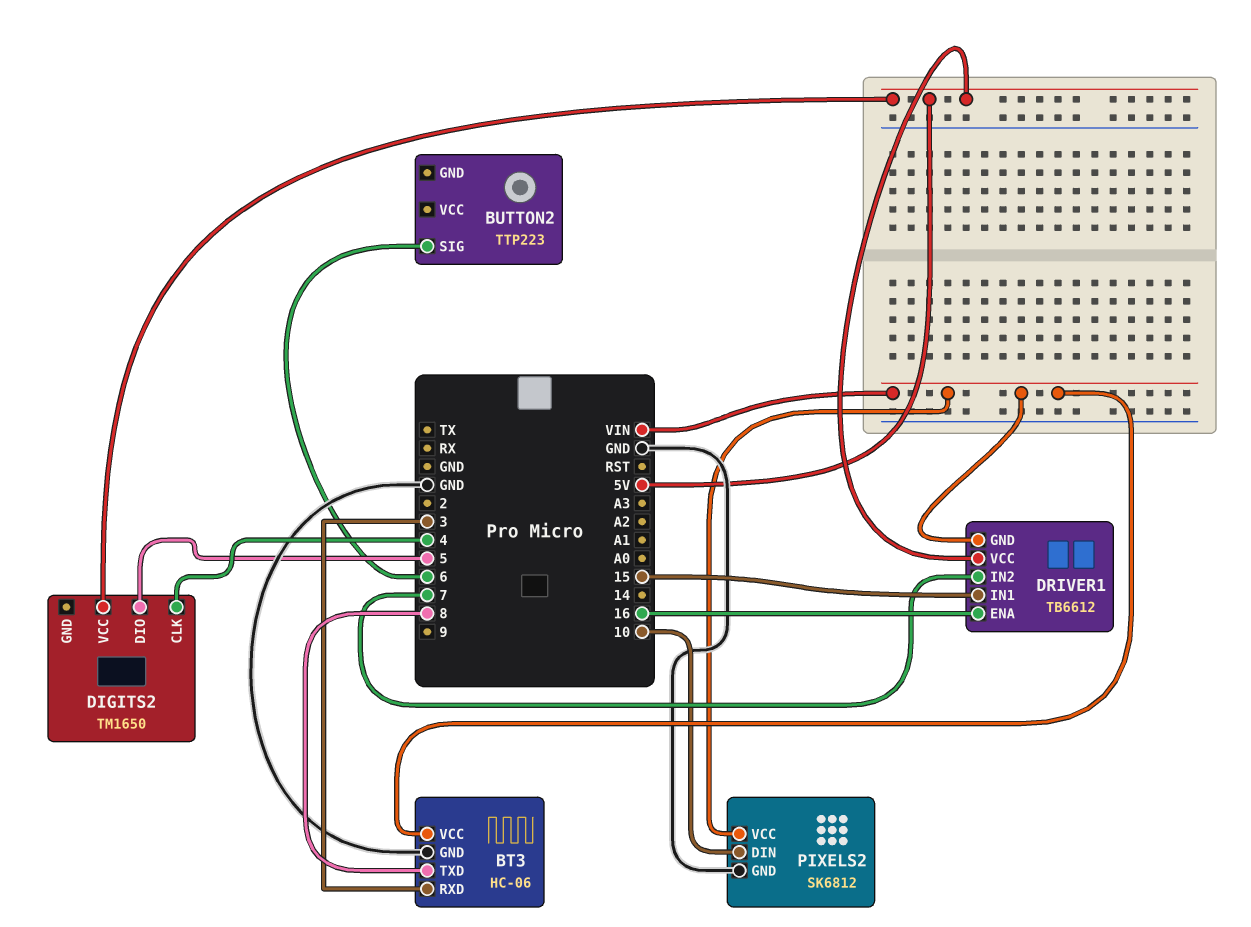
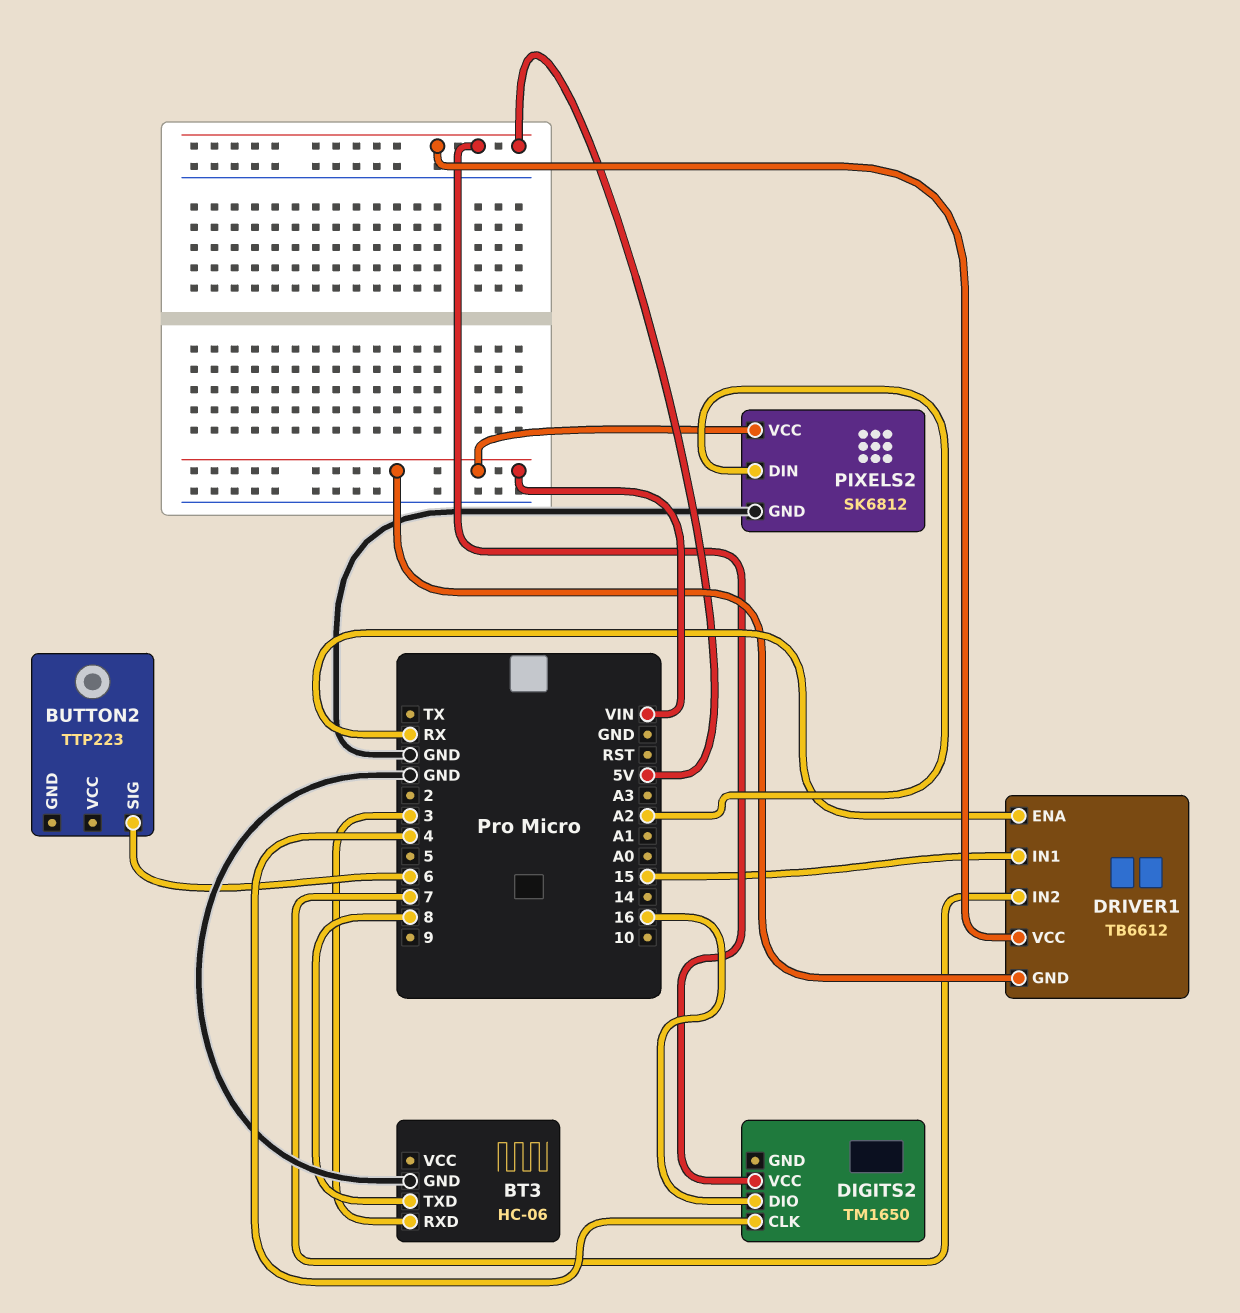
BT3 pin VCC: VIN -> none
DIGITS2 pin DIO: 5 -> 16
DRIVER1 pin ENA: 16 -> RX
PIXELS2 pin DIN: 10 -> A2

